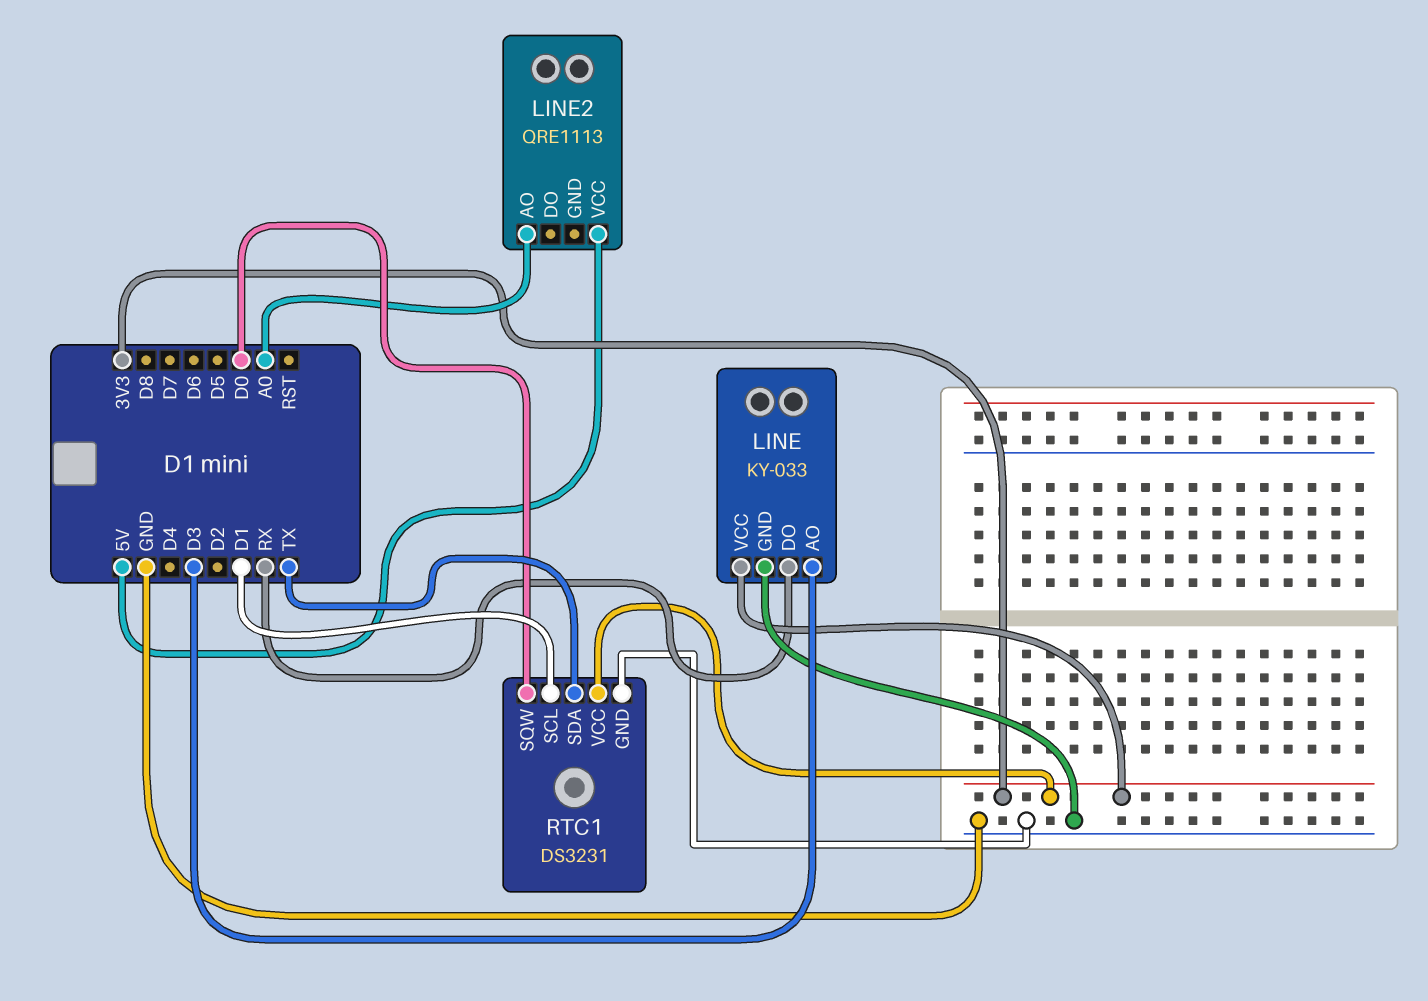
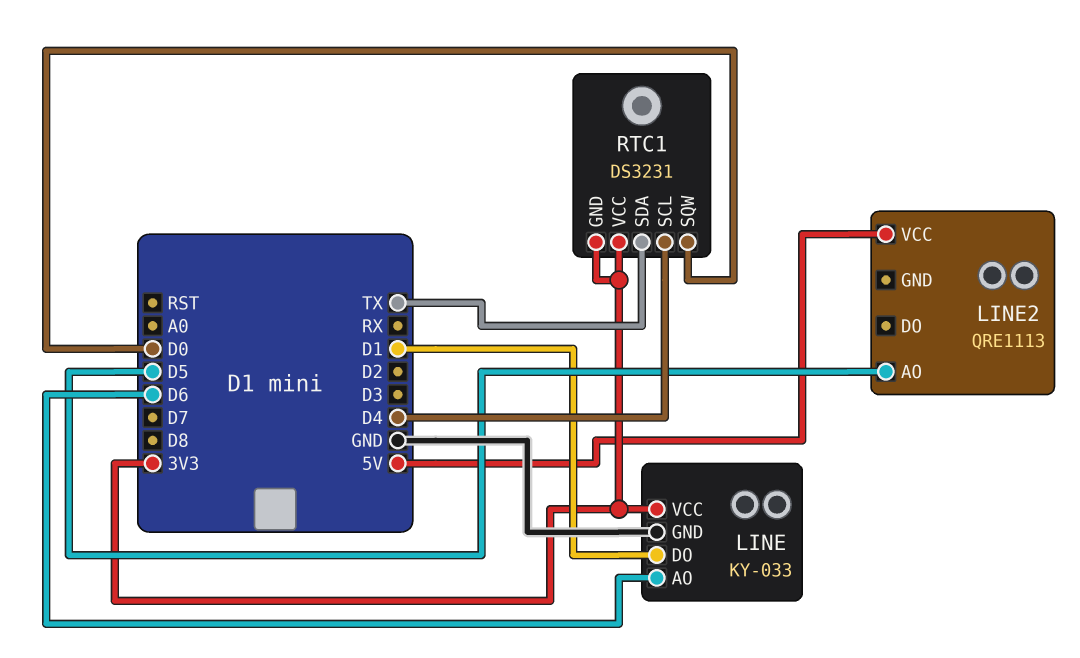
LINE pin AO: D3 -> D6
LINE pin DO: RX -> D1
LINE2 pin AO: A0 -> D5
RTC1 pin GND: GND -> 3V3
RTC1 pin SCL: D1 -> D4

